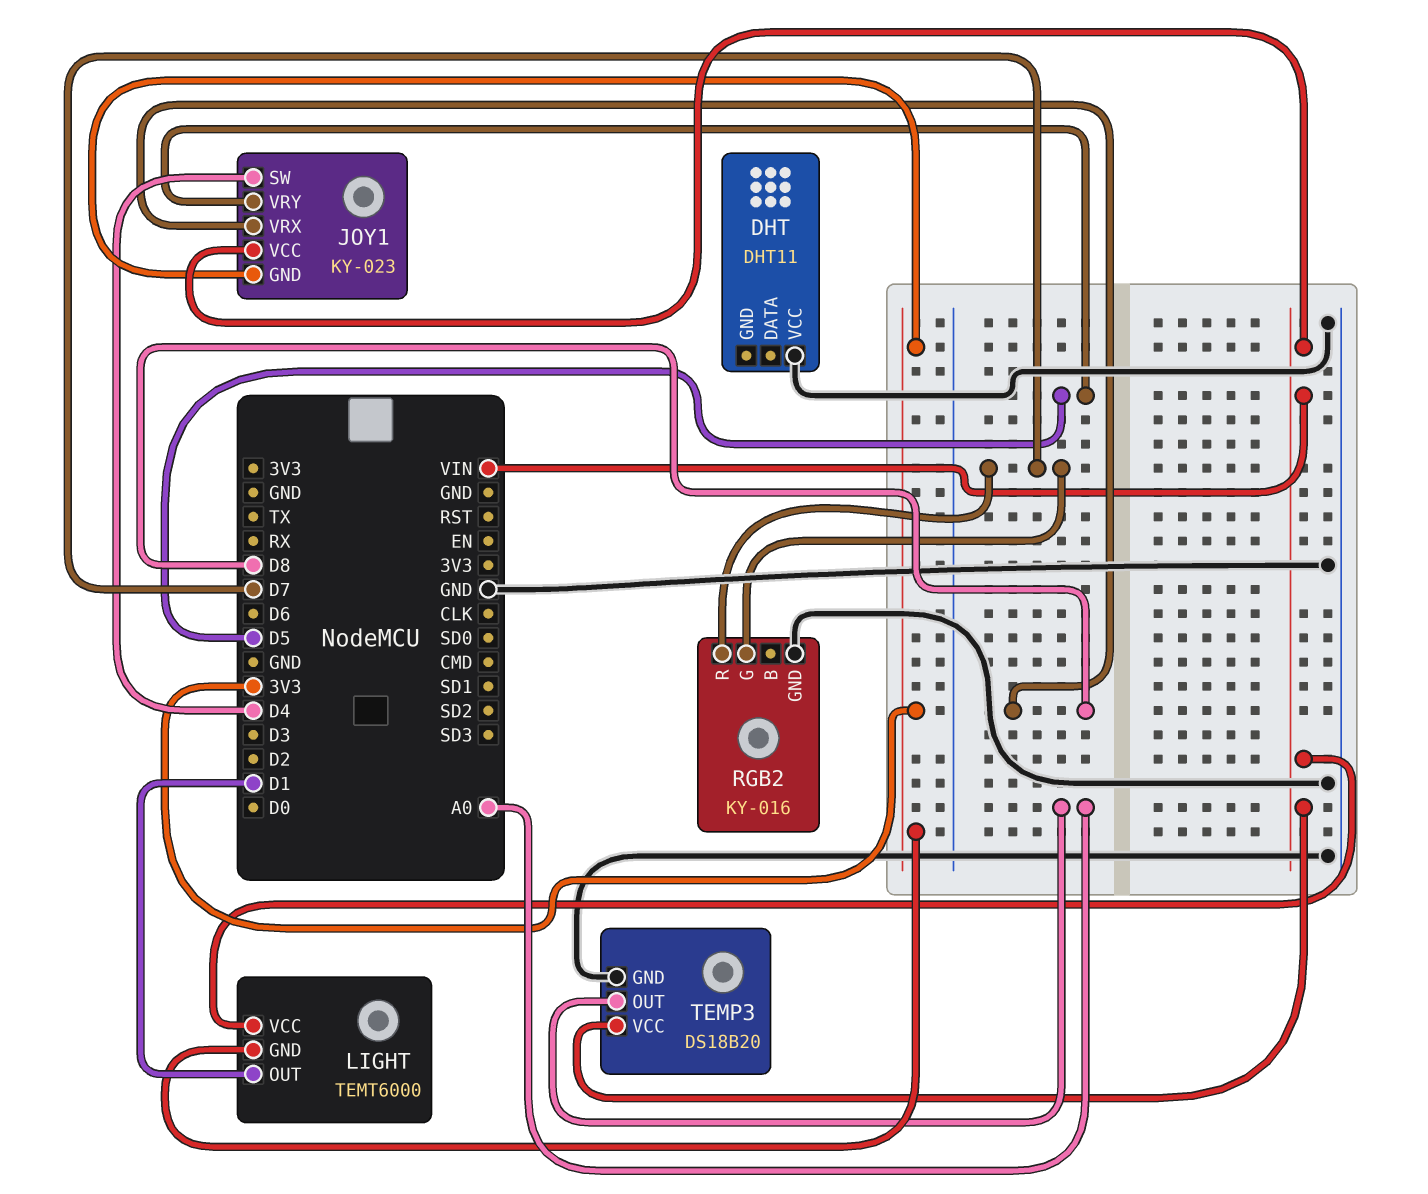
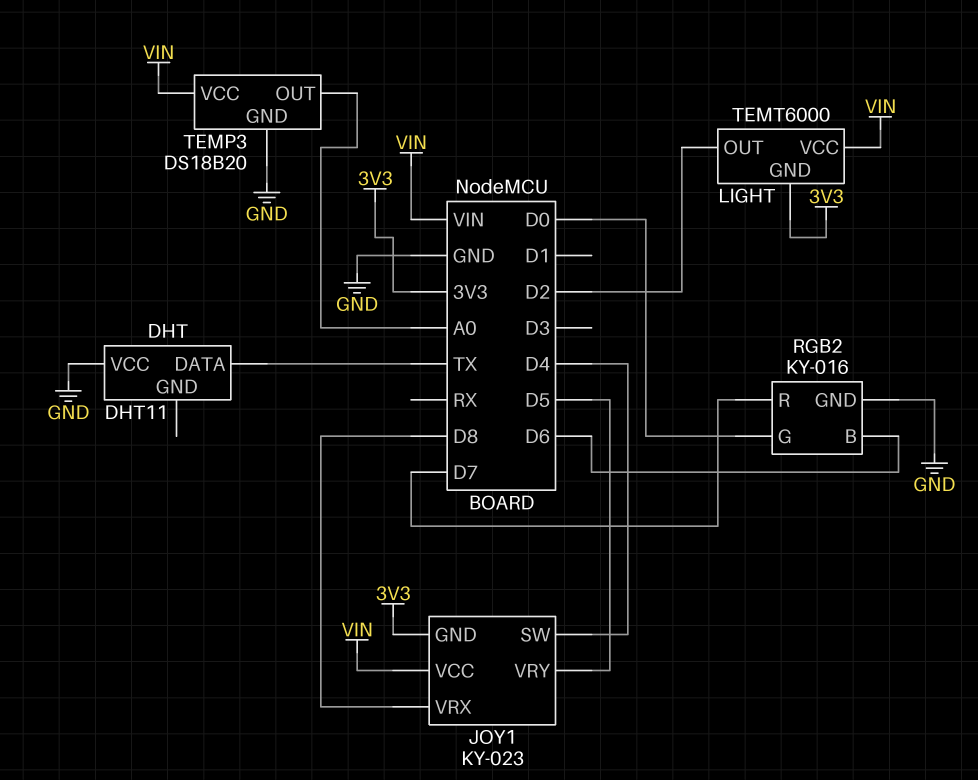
DHT pin DATA: none -> TX
LIGHT pin OUT: D1 -> D2
RGB2 pin B: none -> D6
RGB2 pin G: D7 -> D0

